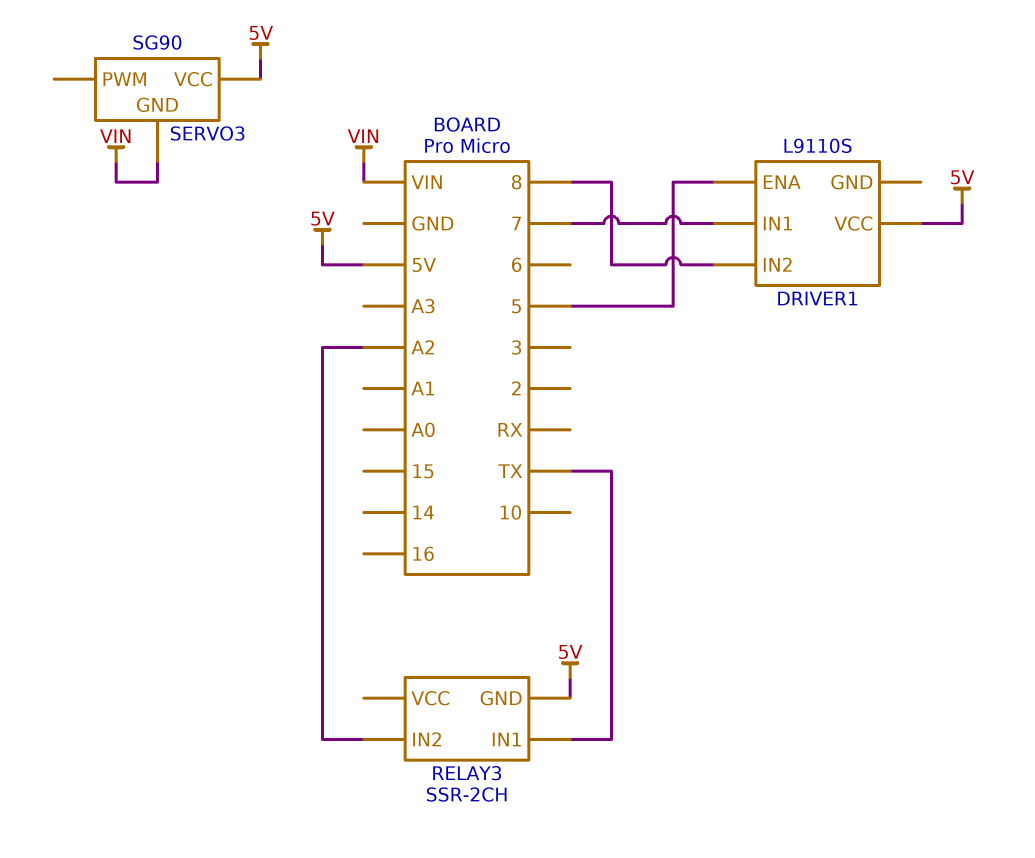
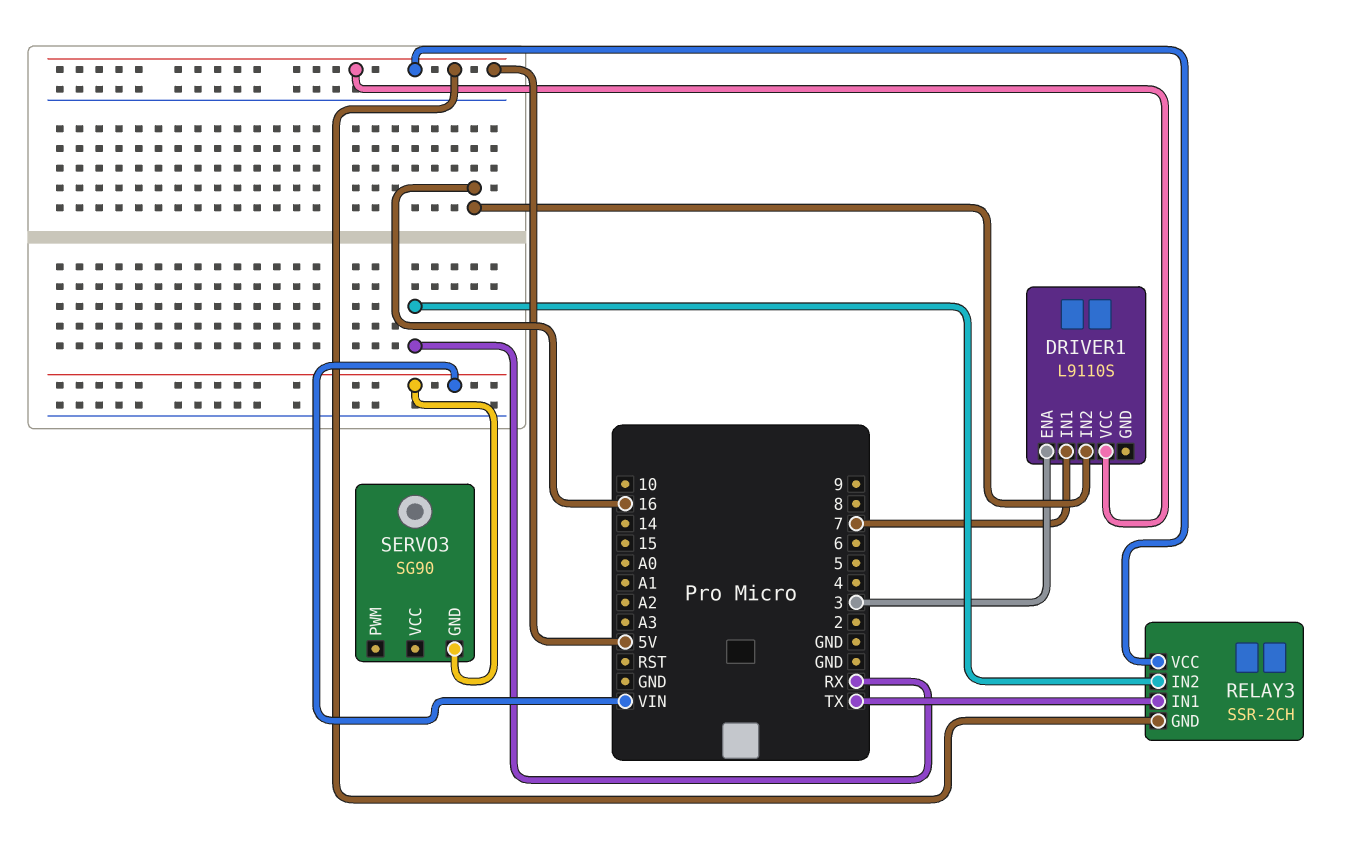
DRIVER1 pin ENA: 5 -> 3
DRIVER1 pin IN2: 8 -> 16
RELAY3 pin IN2: A2 -> RX
RELAY3 pin VCC: none -> 5V
SERVO3 pin VCC: 5V -> none

